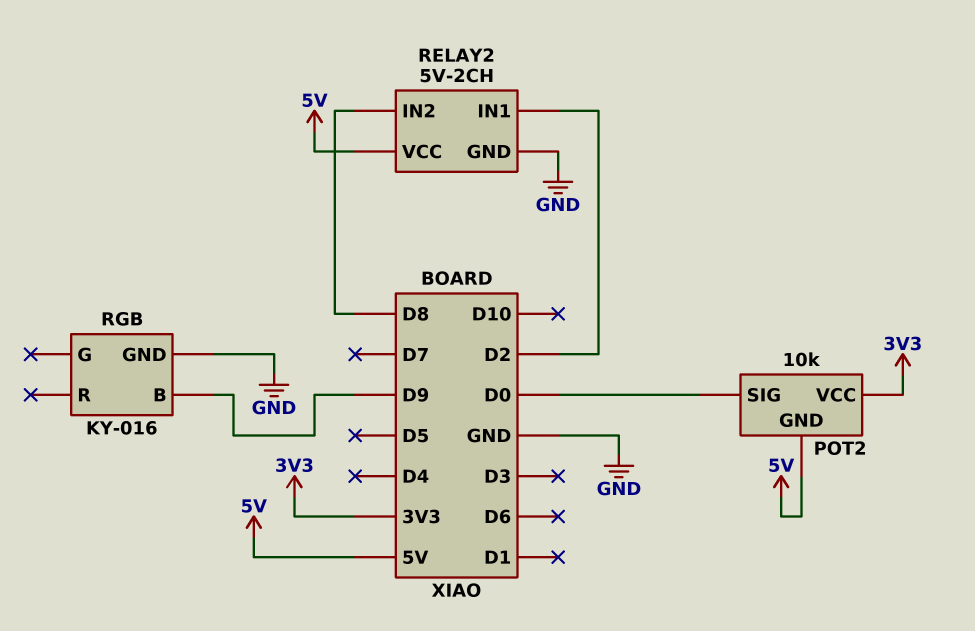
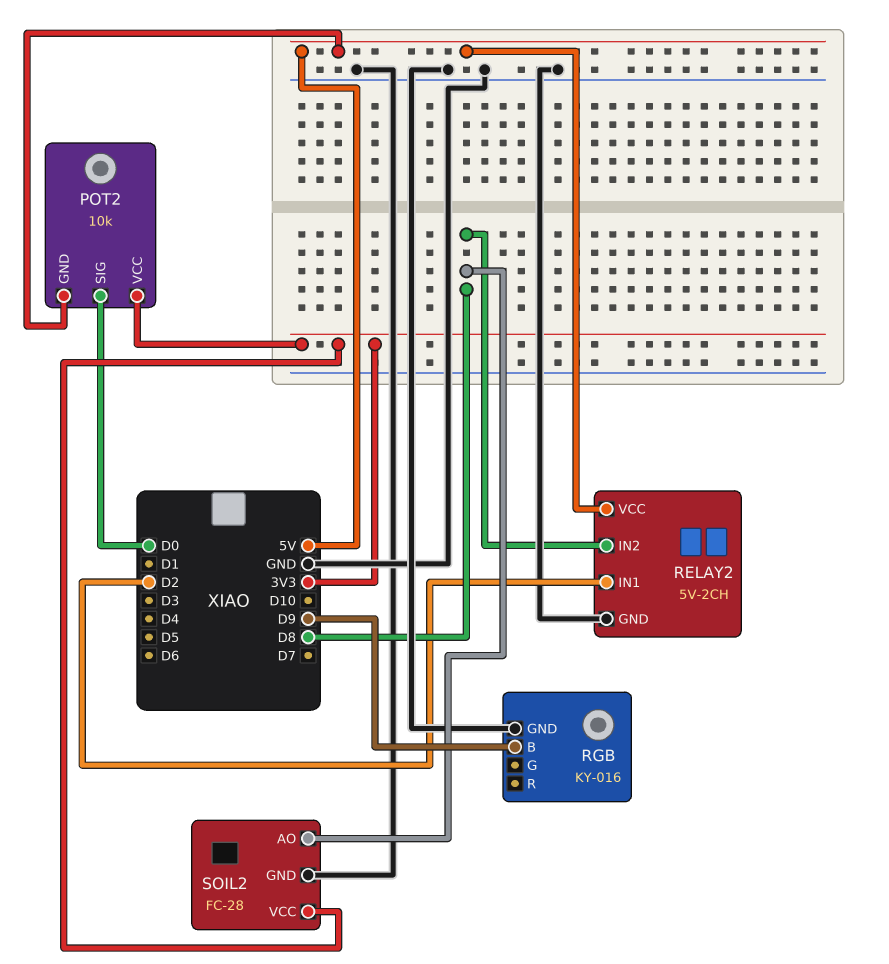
SOIL2: none -> FC-28
SOIL2 pin AO: none -> D8
SOIL2 pin GND: none -> GND
SOIL2 pin VCC: none -> 3V3

